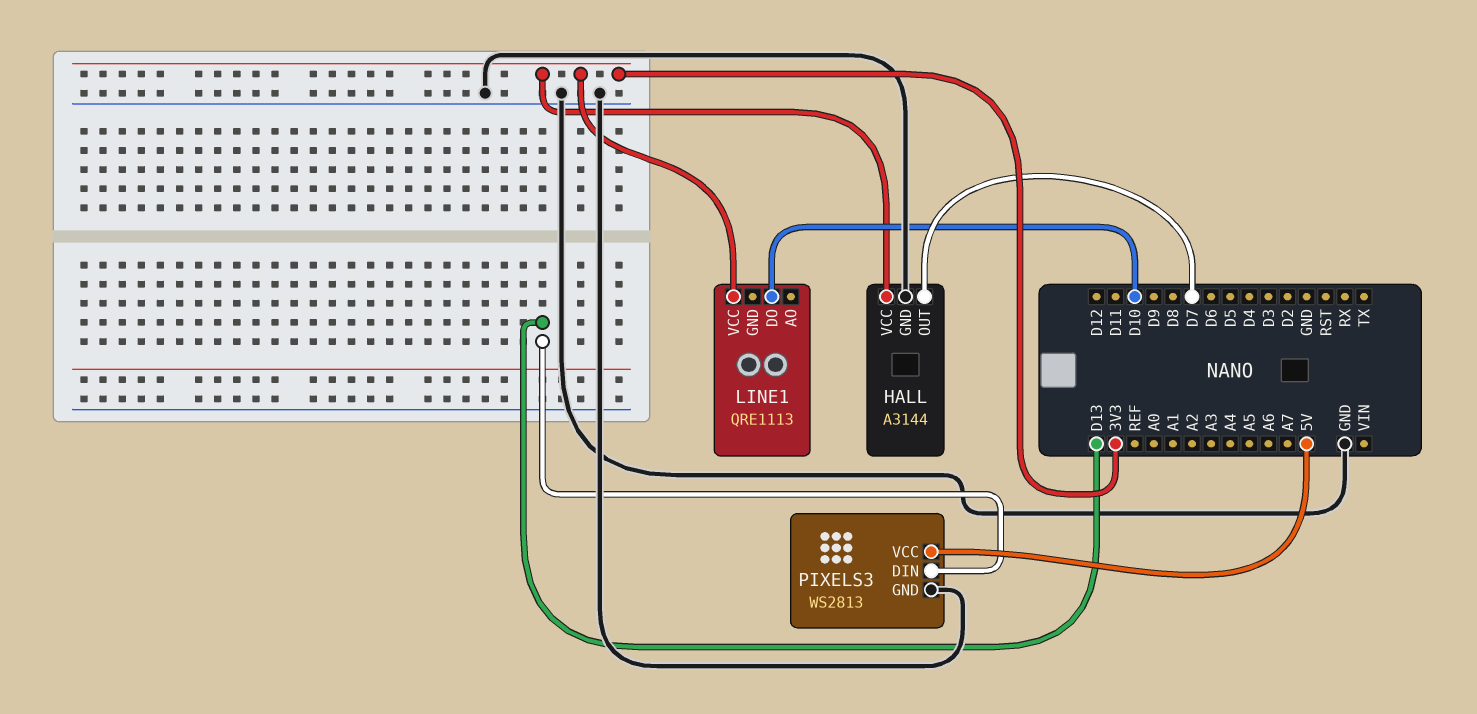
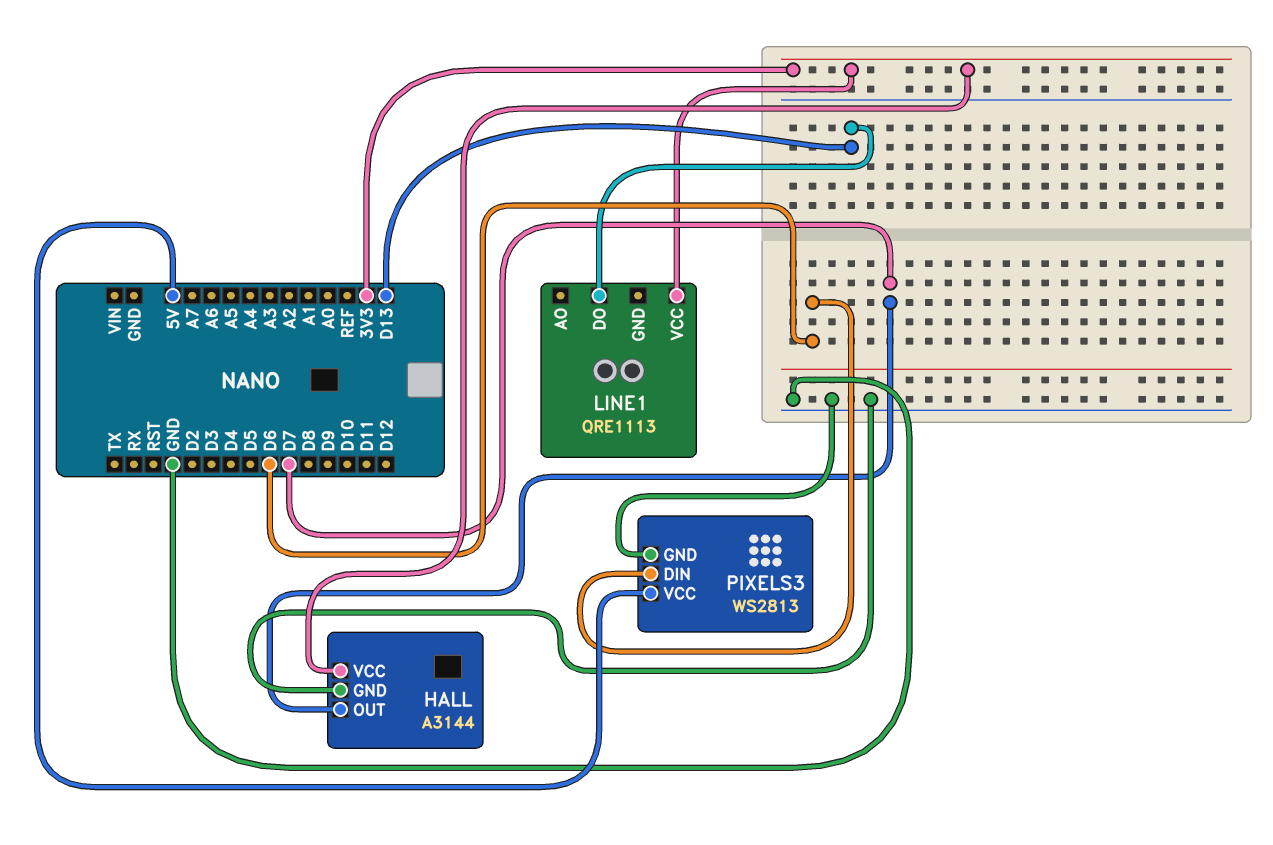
LINE1 pin DO: D10 -> D13
PIXELS3 pin DIN: D13 -> D6

